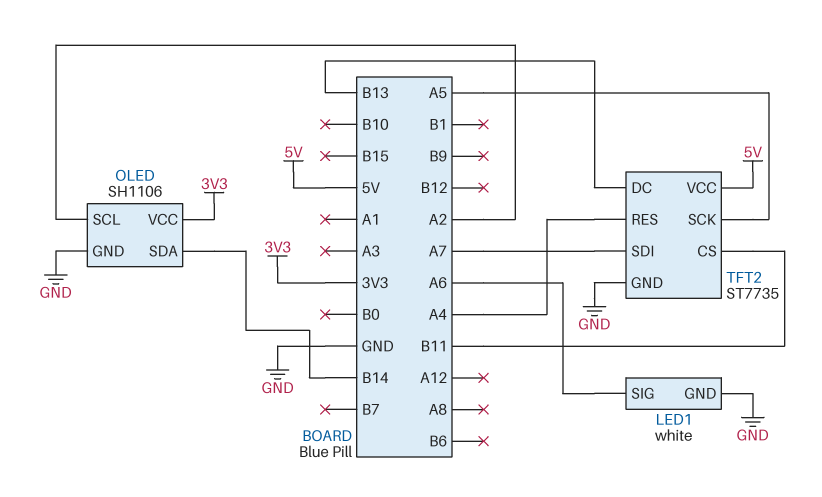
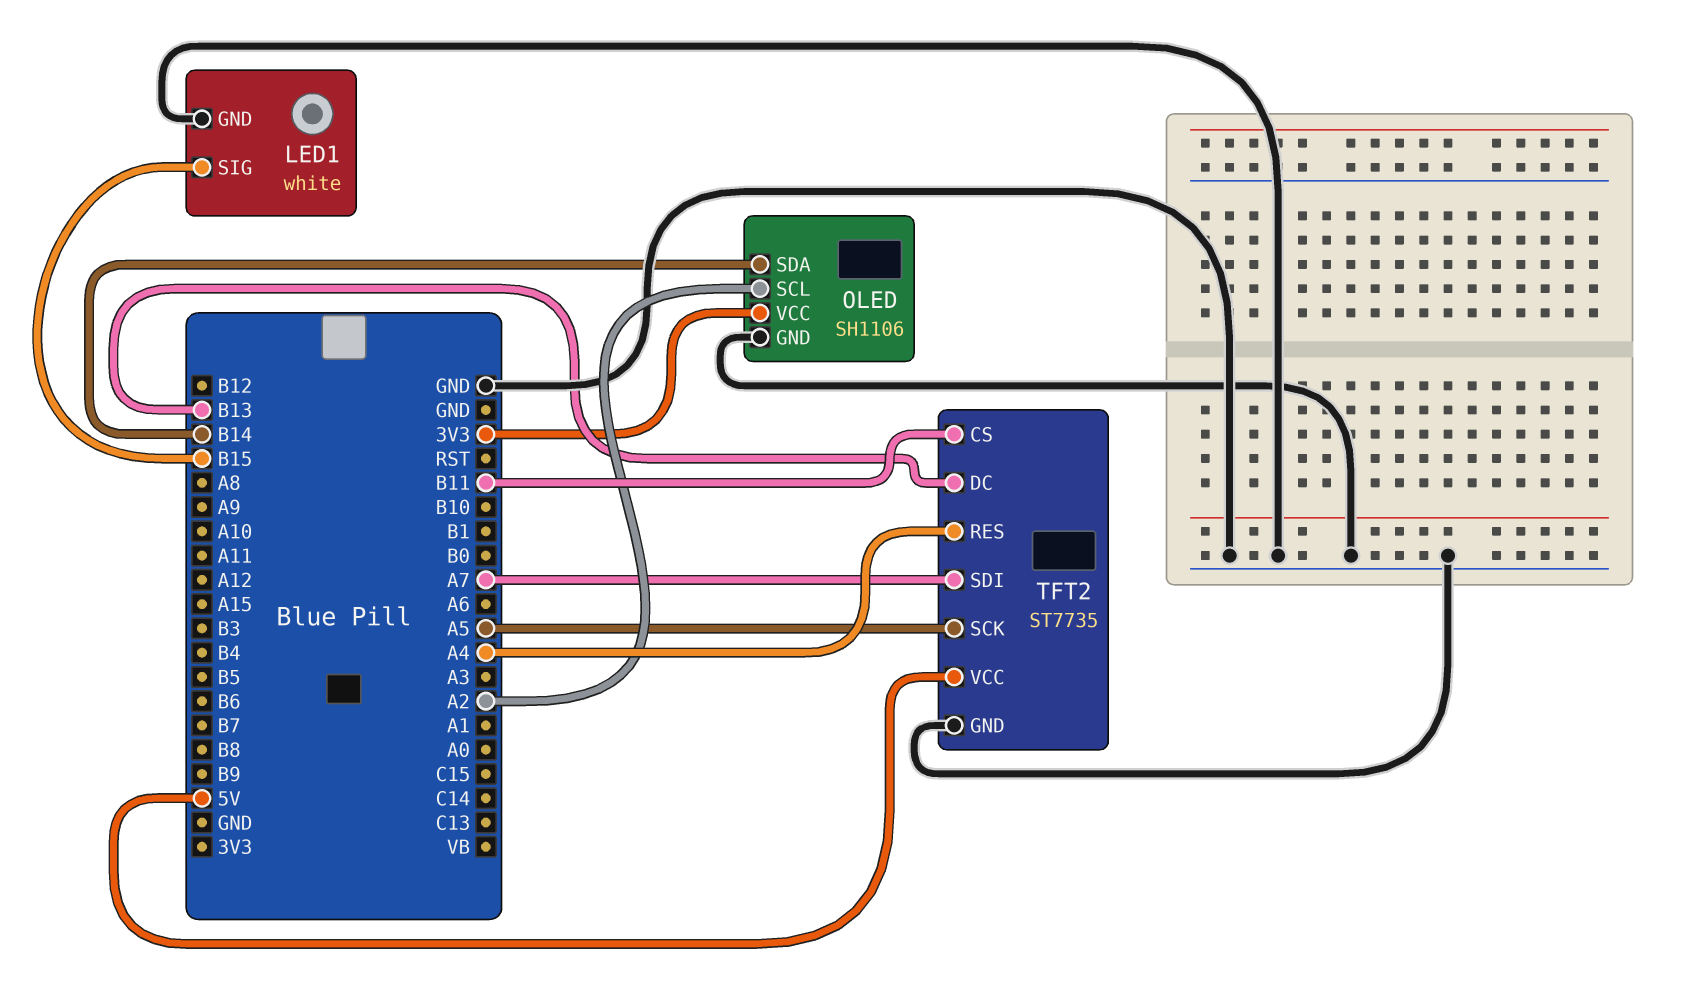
LED1 pin SIG: A6 -> B15

